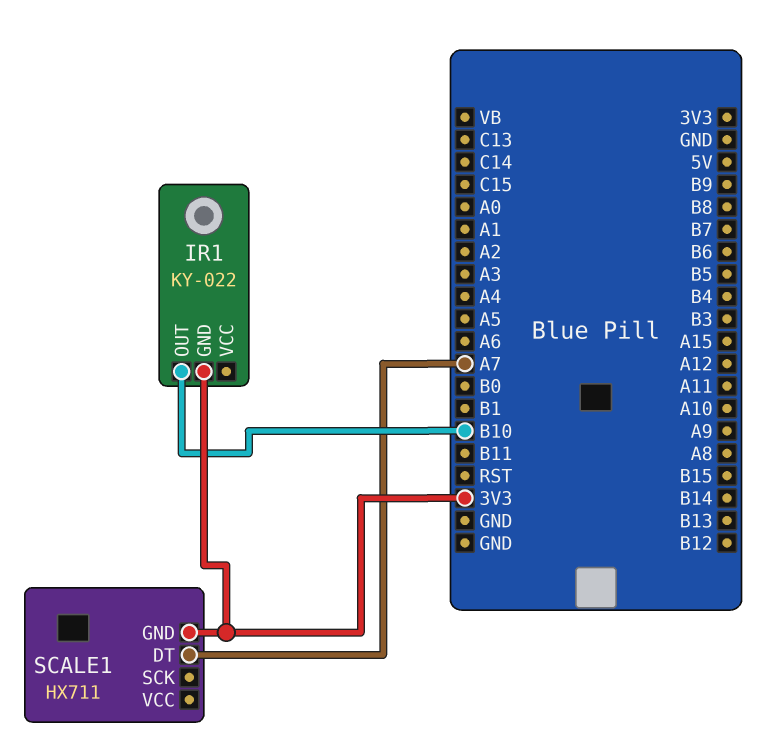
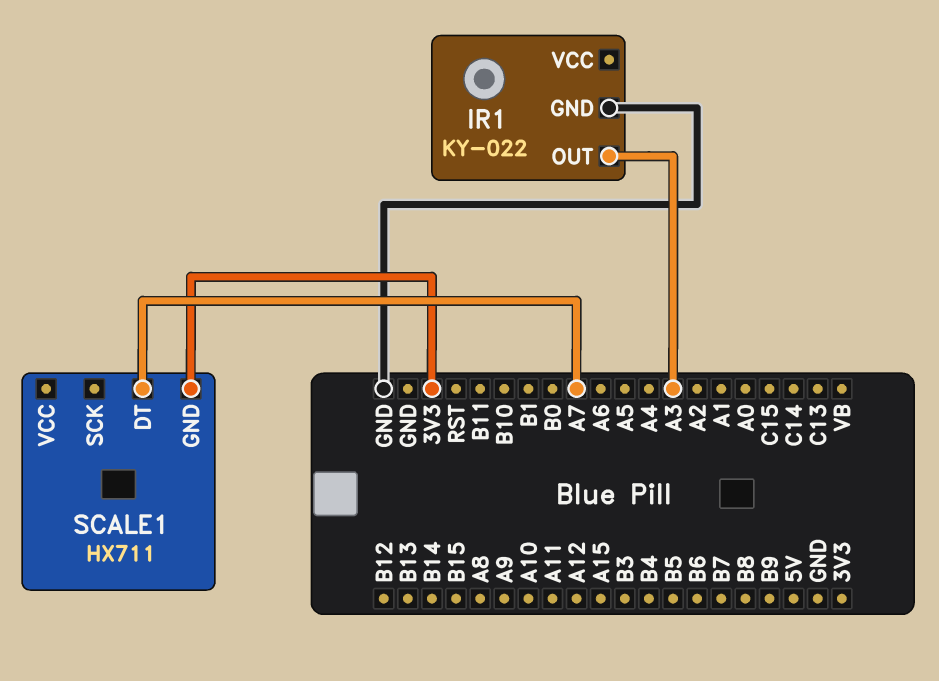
IR1 pin GND: 3V3 -> GND
IR1 pin OUT: B10 -> A3

